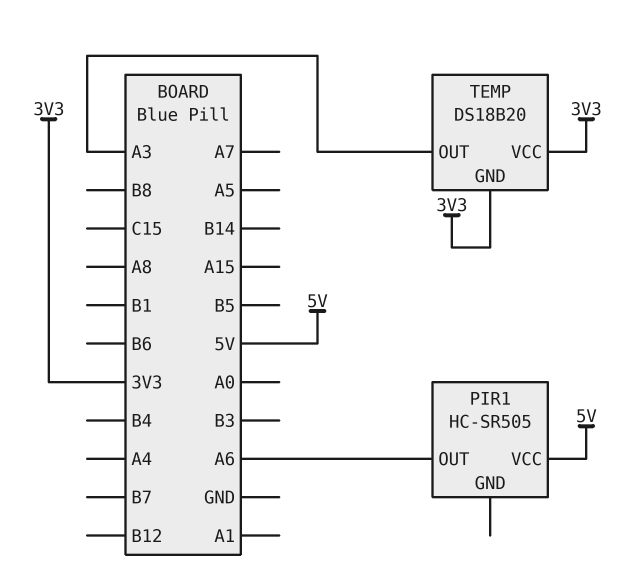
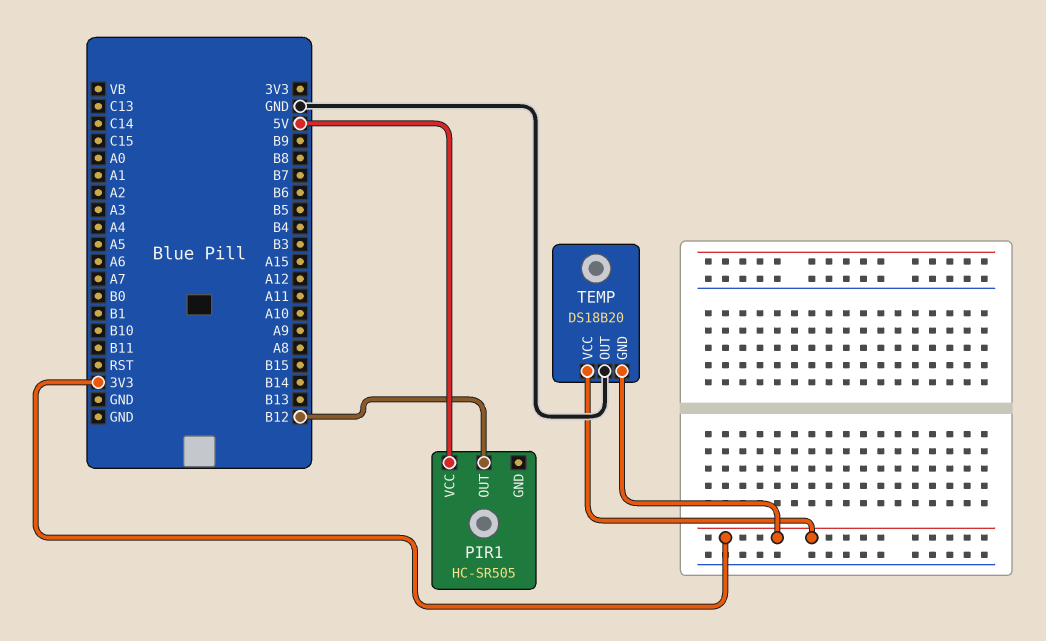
PIR1 pin OUT: A6 -> B12
TEMP pin OUT: A3 -> GND

